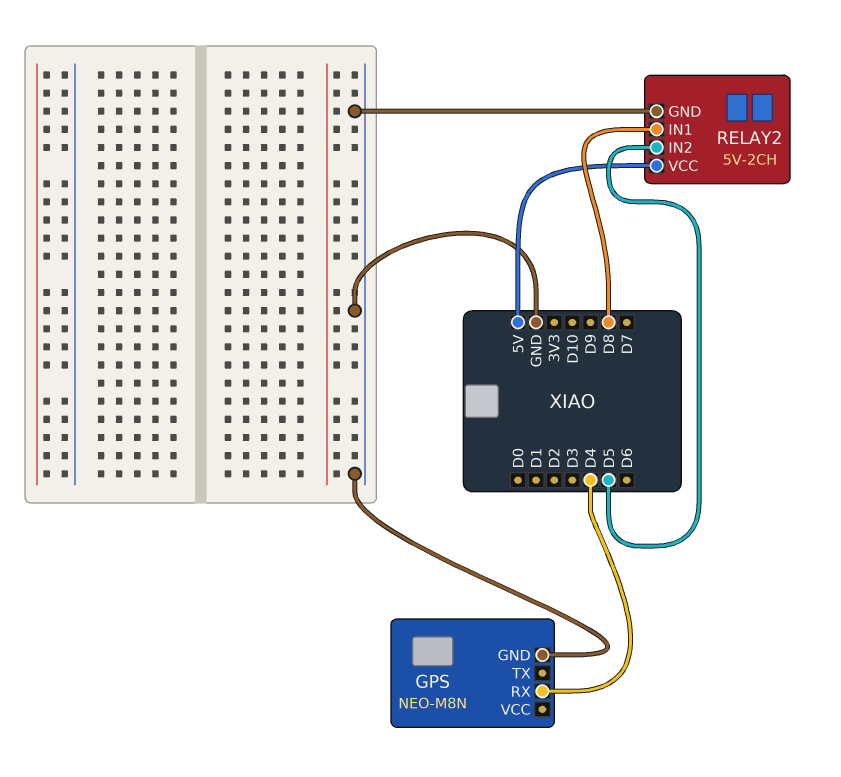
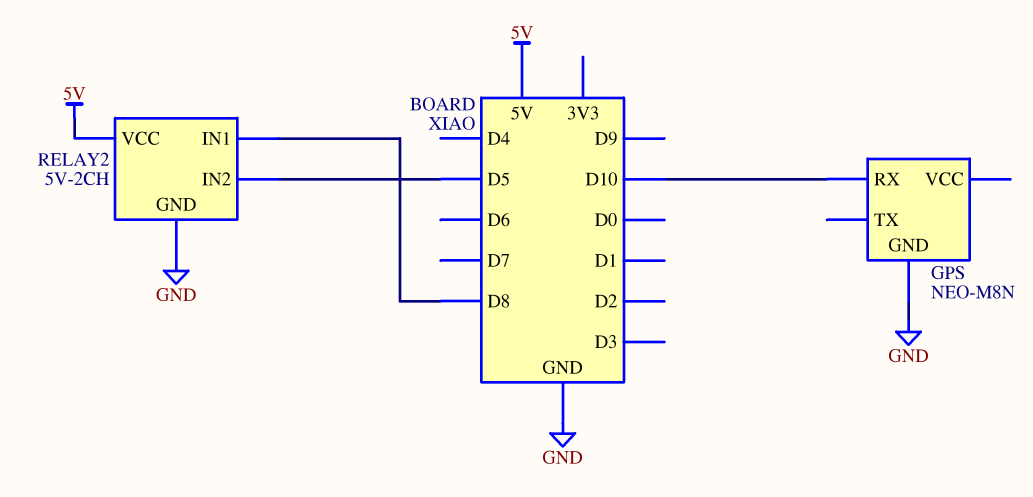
GPS pin RX: D4 -> D10

